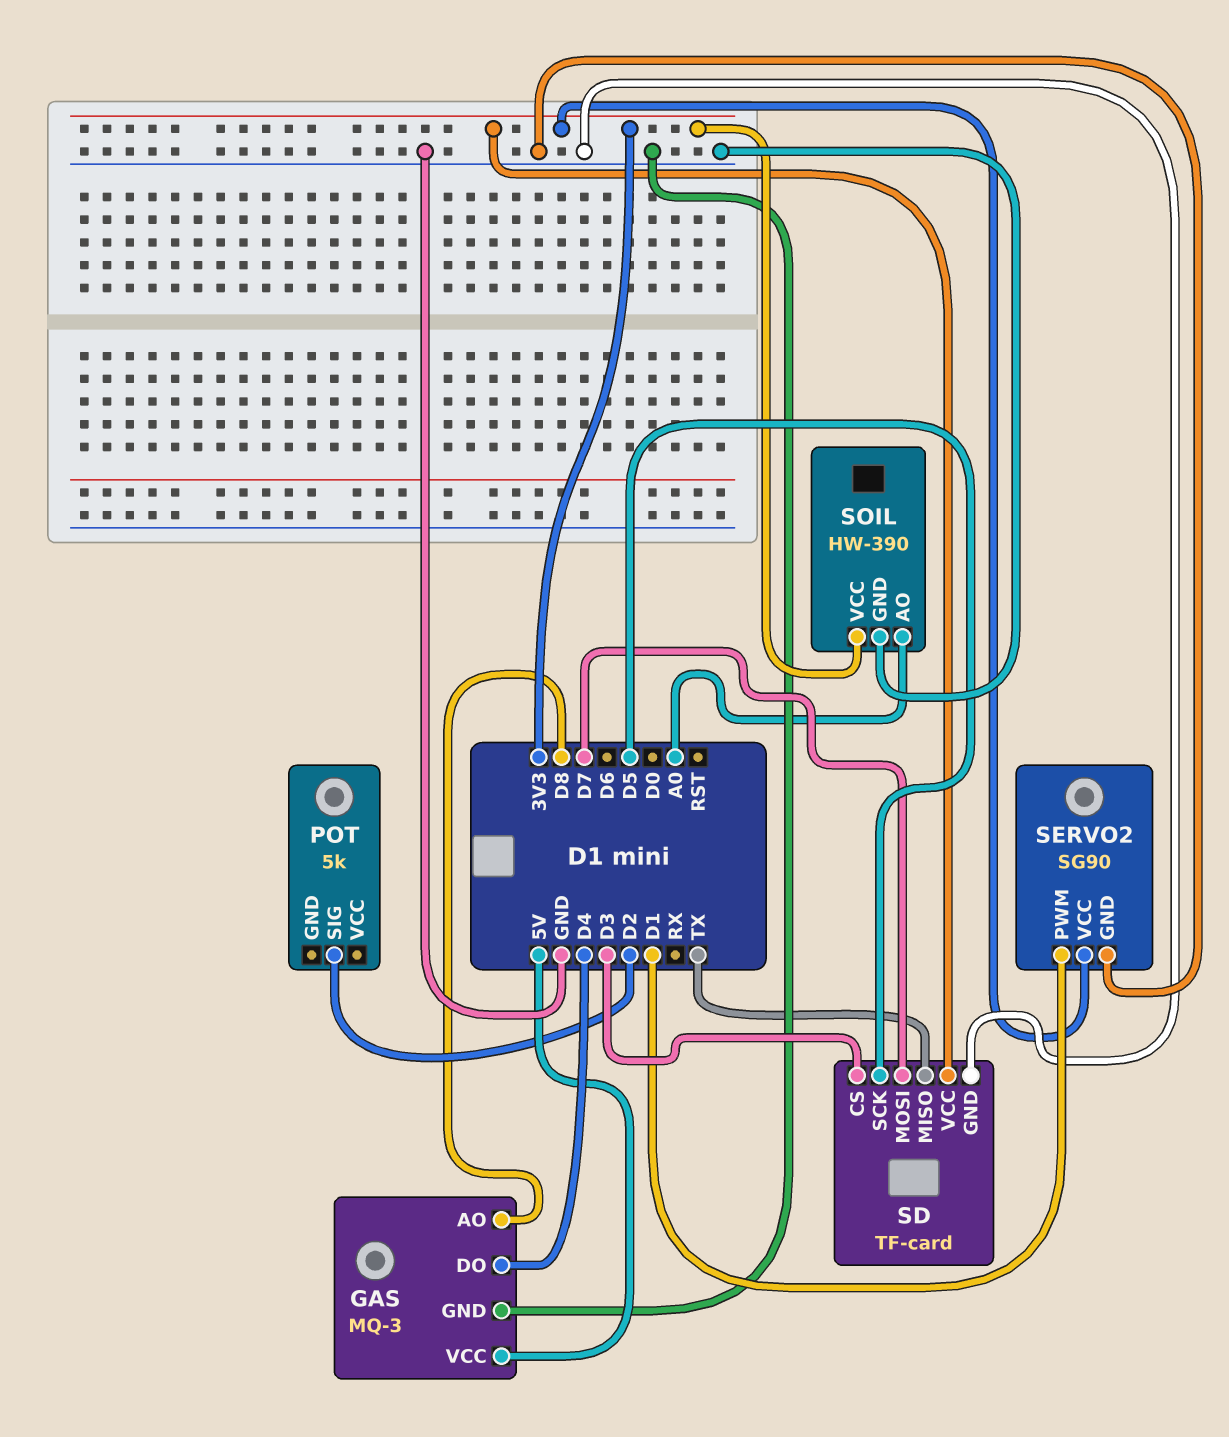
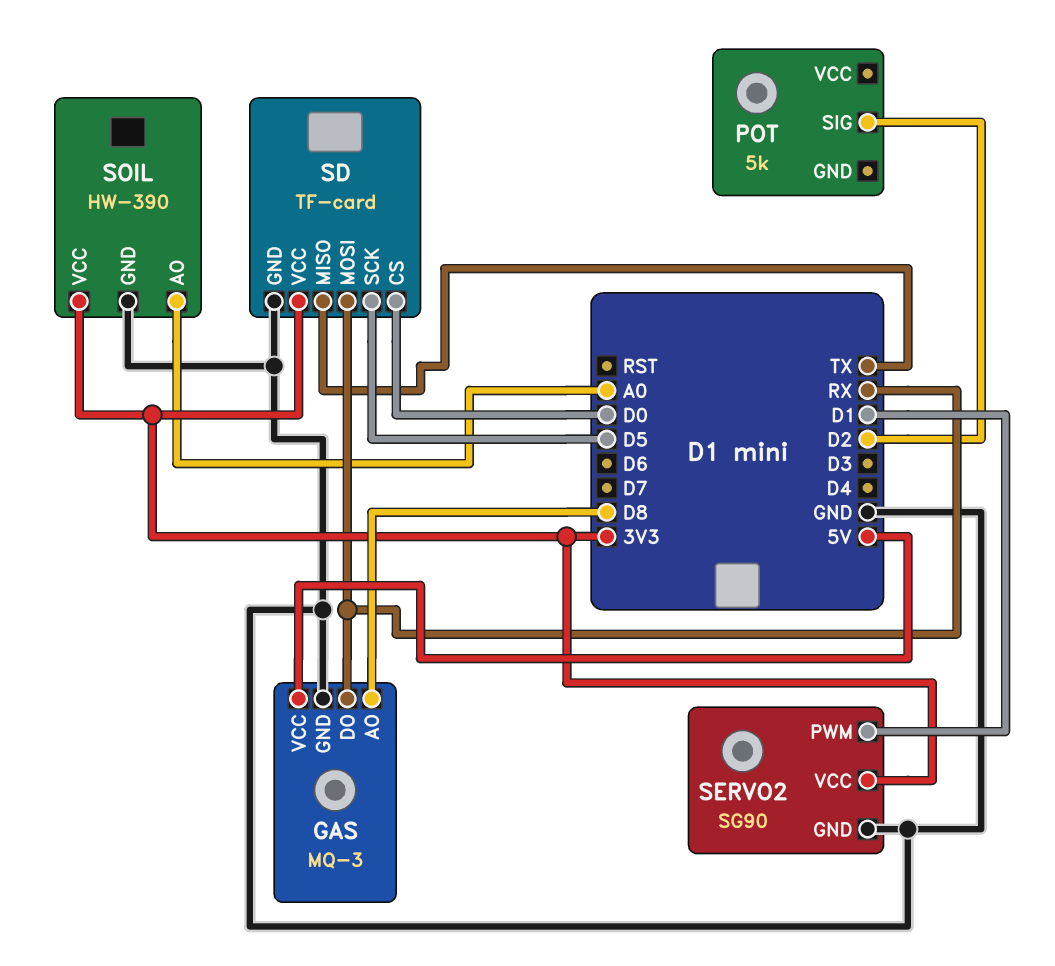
GAS pin DO: D4 -> RX
SD pin CS: D3 -> D0
SD pin MOSI: D7 -> RX

